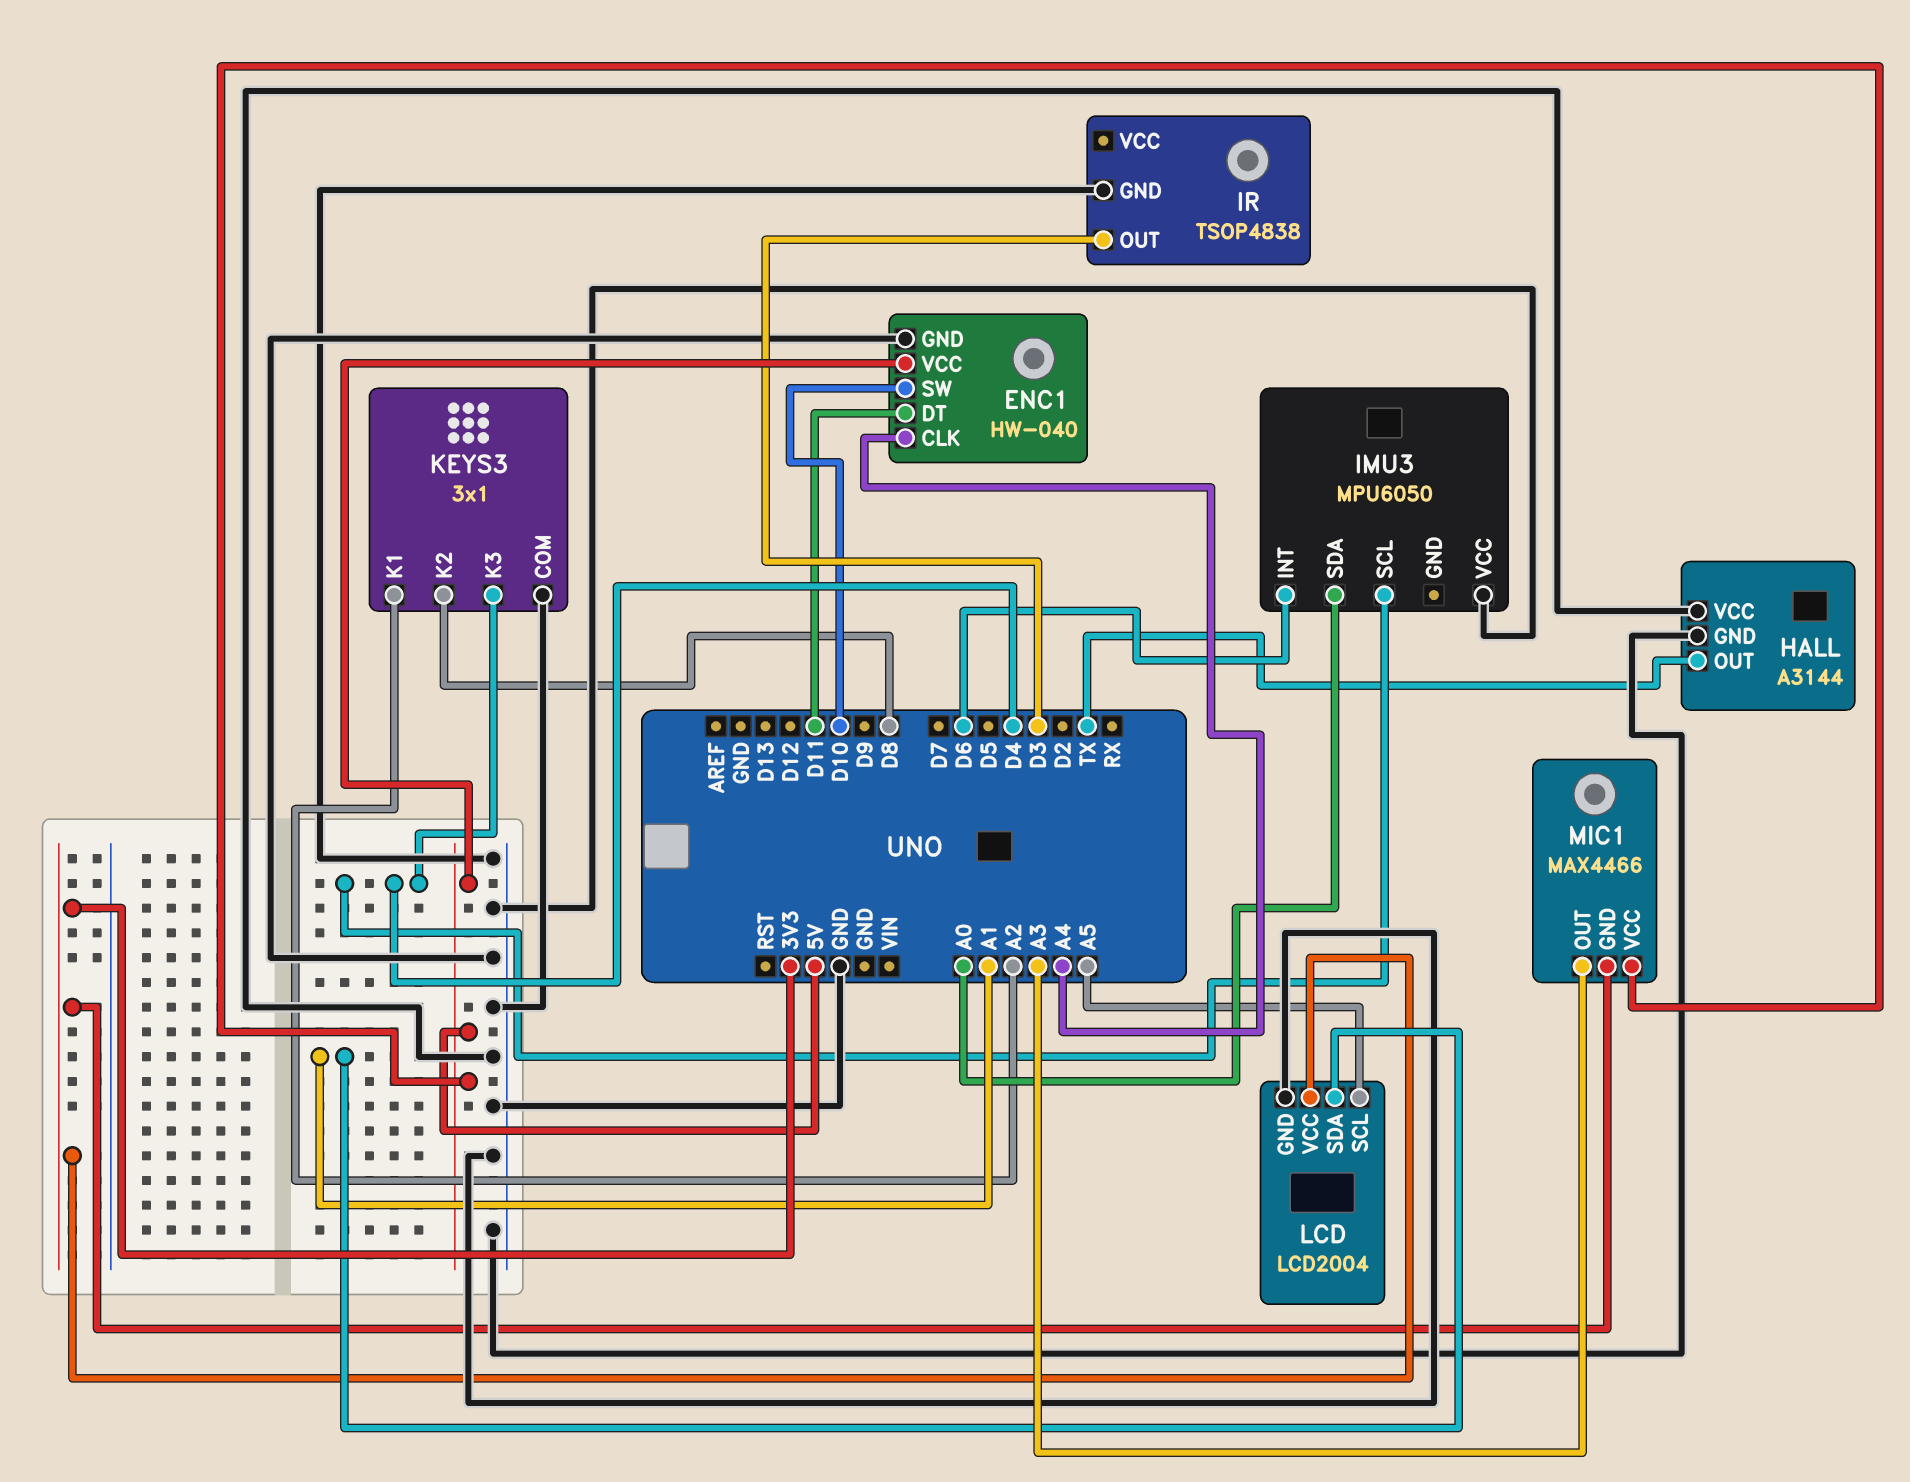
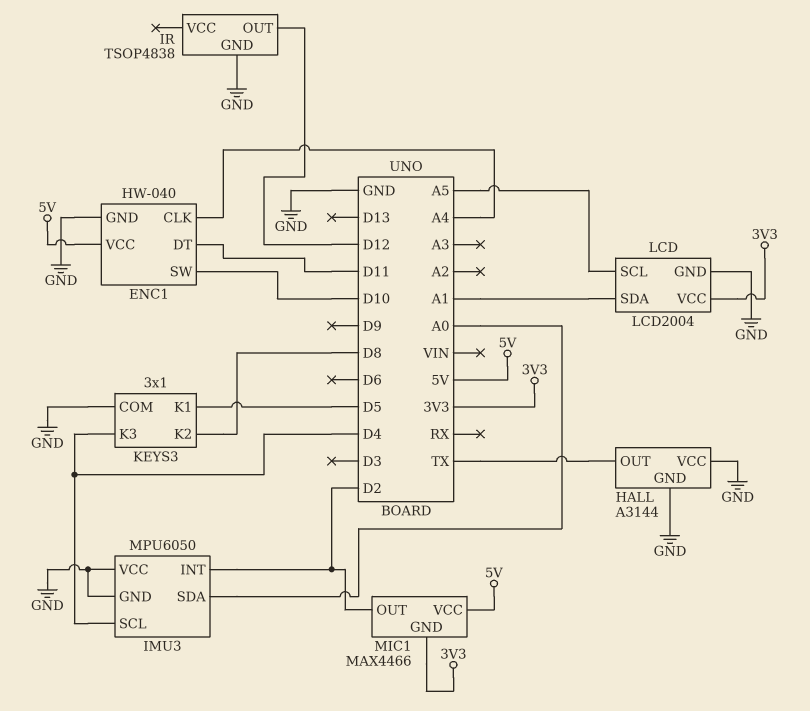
IMU3 pin GND: none -> GND
IMU3 pin INT: D6 -> D2
IR pin OUT: D3 -> D12
KEYS3 pin K1: A2 -> D5
MIC1 pin OUT: A3 -> D2

